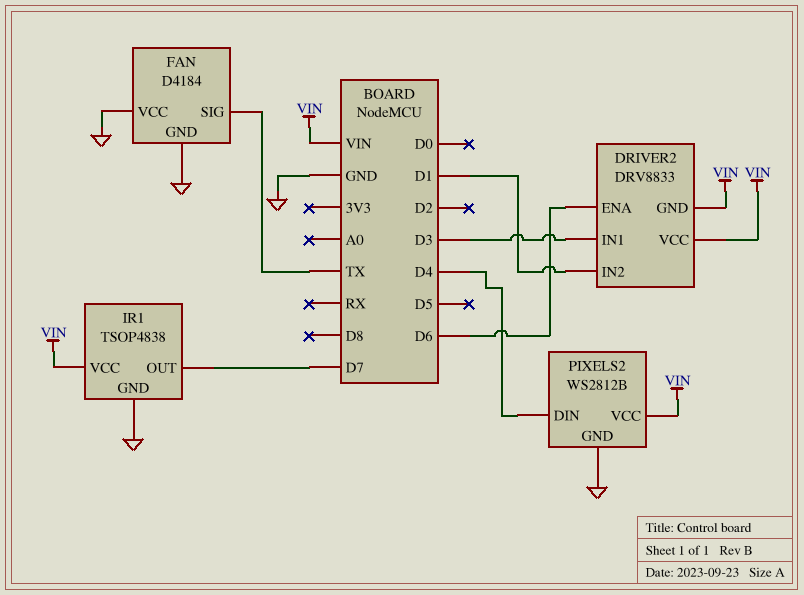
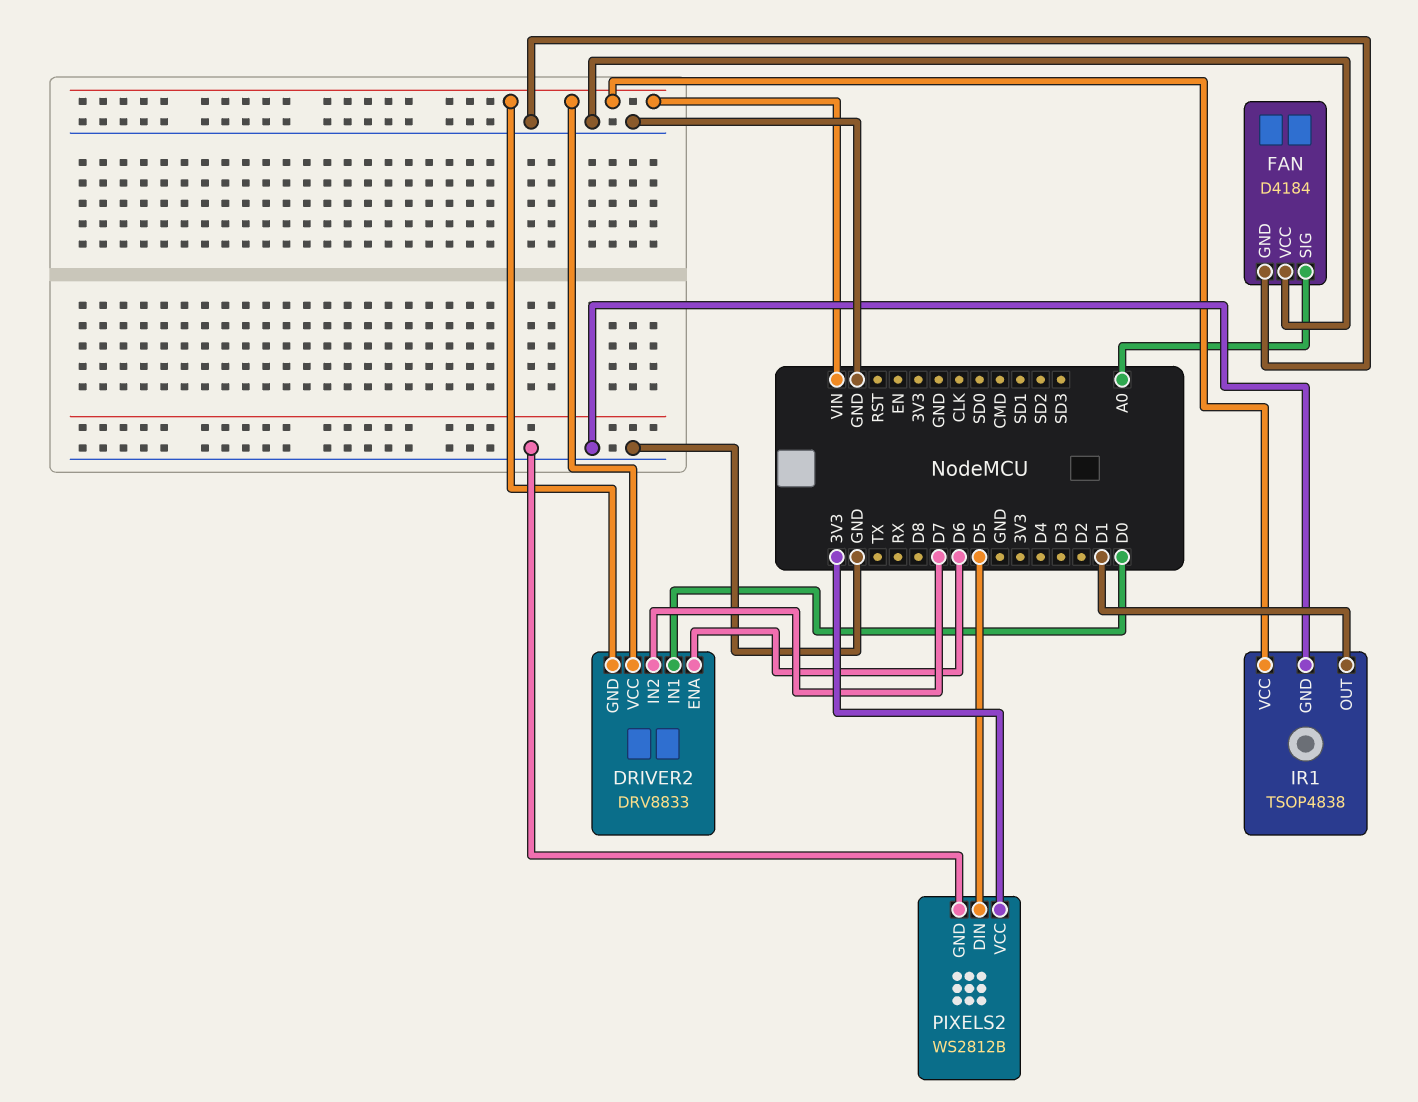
DRIVER2 pin IN1: D3 -> D0
DRIVER2 pin IN2: D1 -> D7
FAN pin SIG: TX -> A0
IR1 pin OUT: D7 -> D1
PIXELS2 pin DIN: D4 -> D5
PIXELS2 pin VCC: VIN -> 3V3

